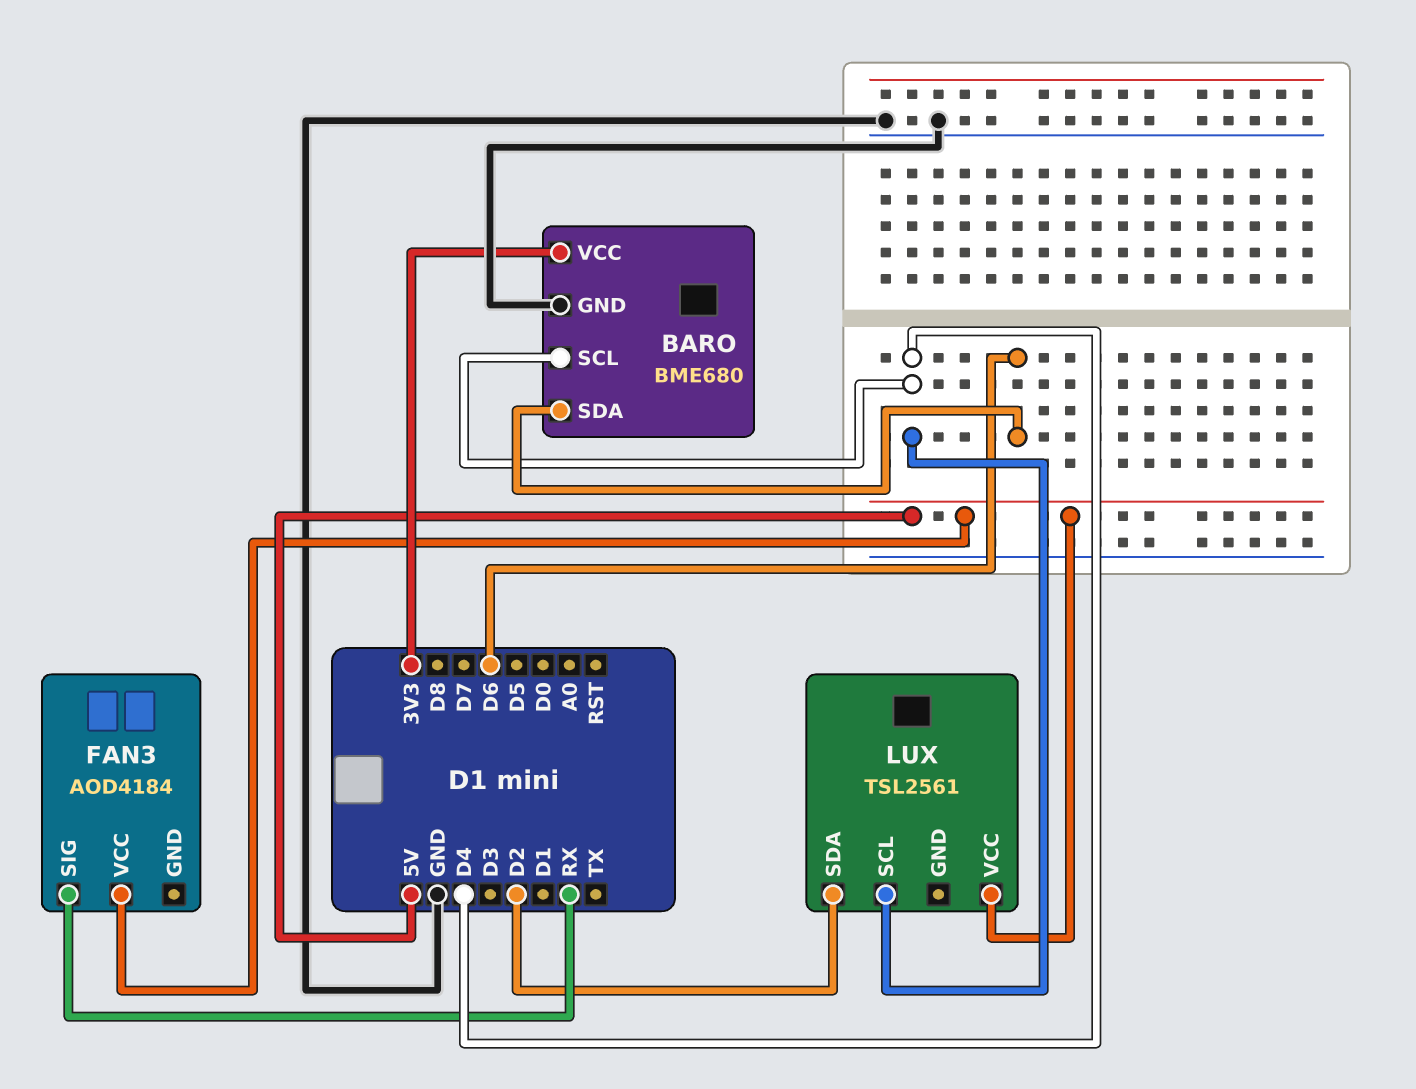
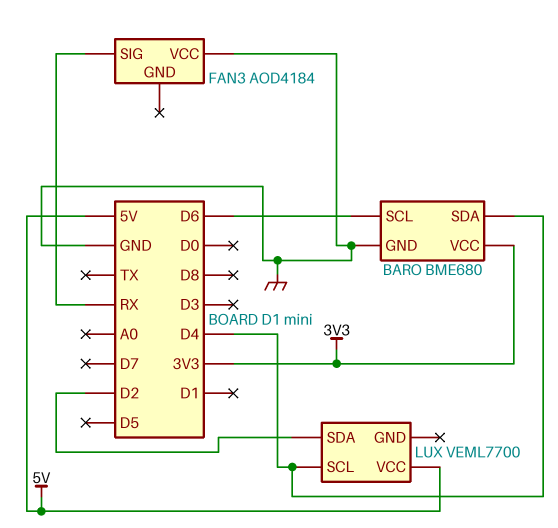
BARO pin SCL: D4 -> D6
BARO pin SDA: D6 -> D4
FAN3 pin VCC: 5V -> GND
LUX: TSL2561 -> VEML7700

